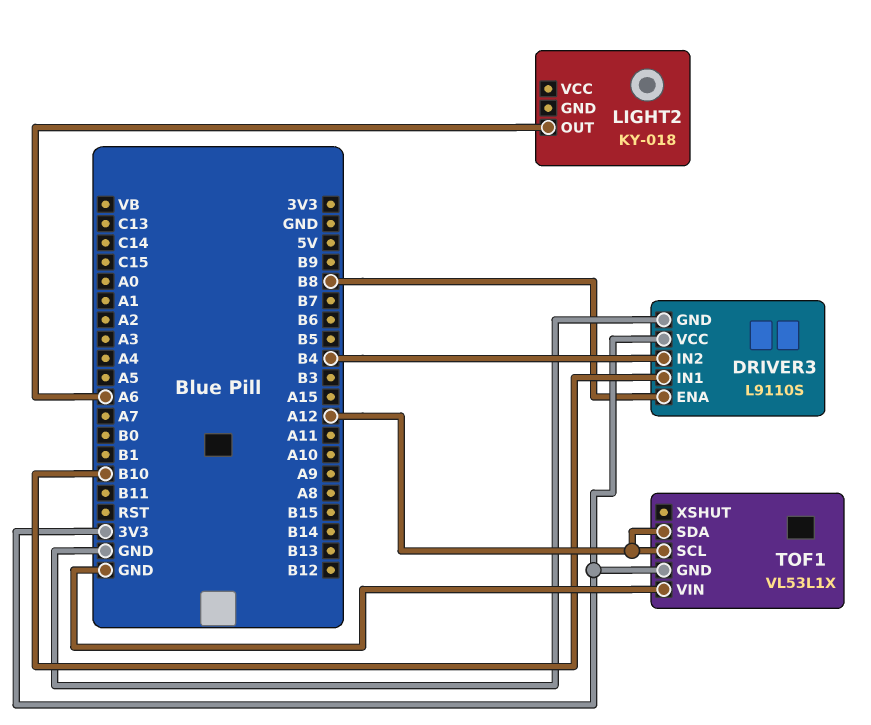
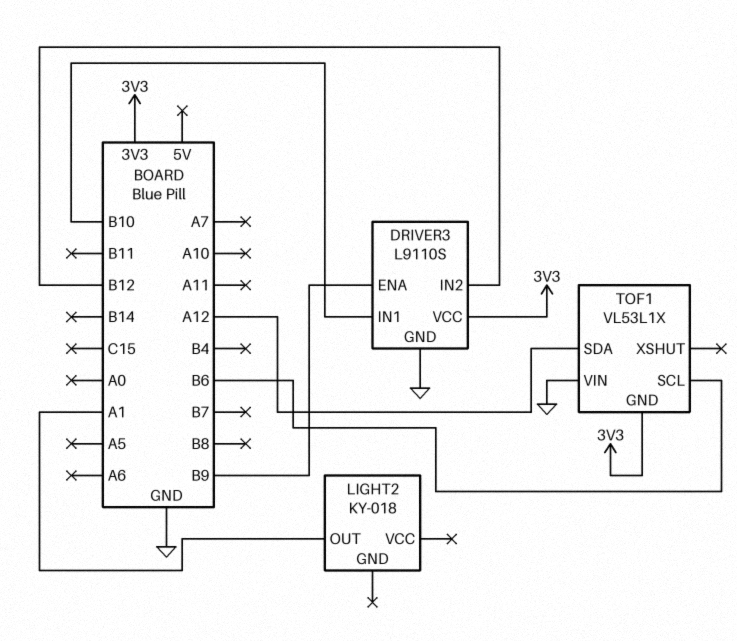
DRIVER3 pin ENA: B8 -> B9
DRIVER3 pin IN2: B4 -> B12
LIGHT2 pin OUT: A6 -> A1
TOF1 pin SCL: A12 -> B6

